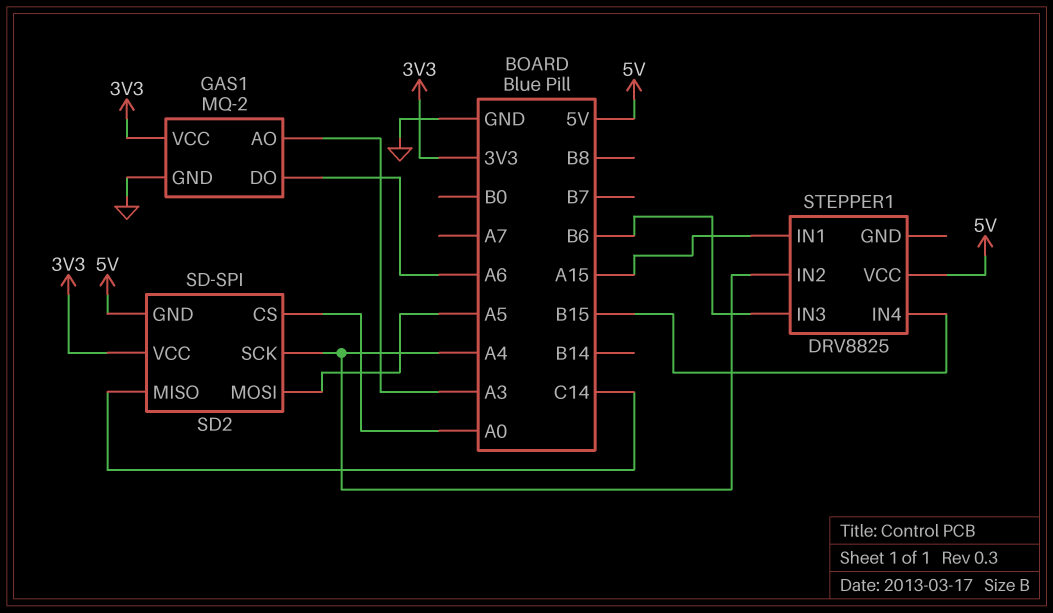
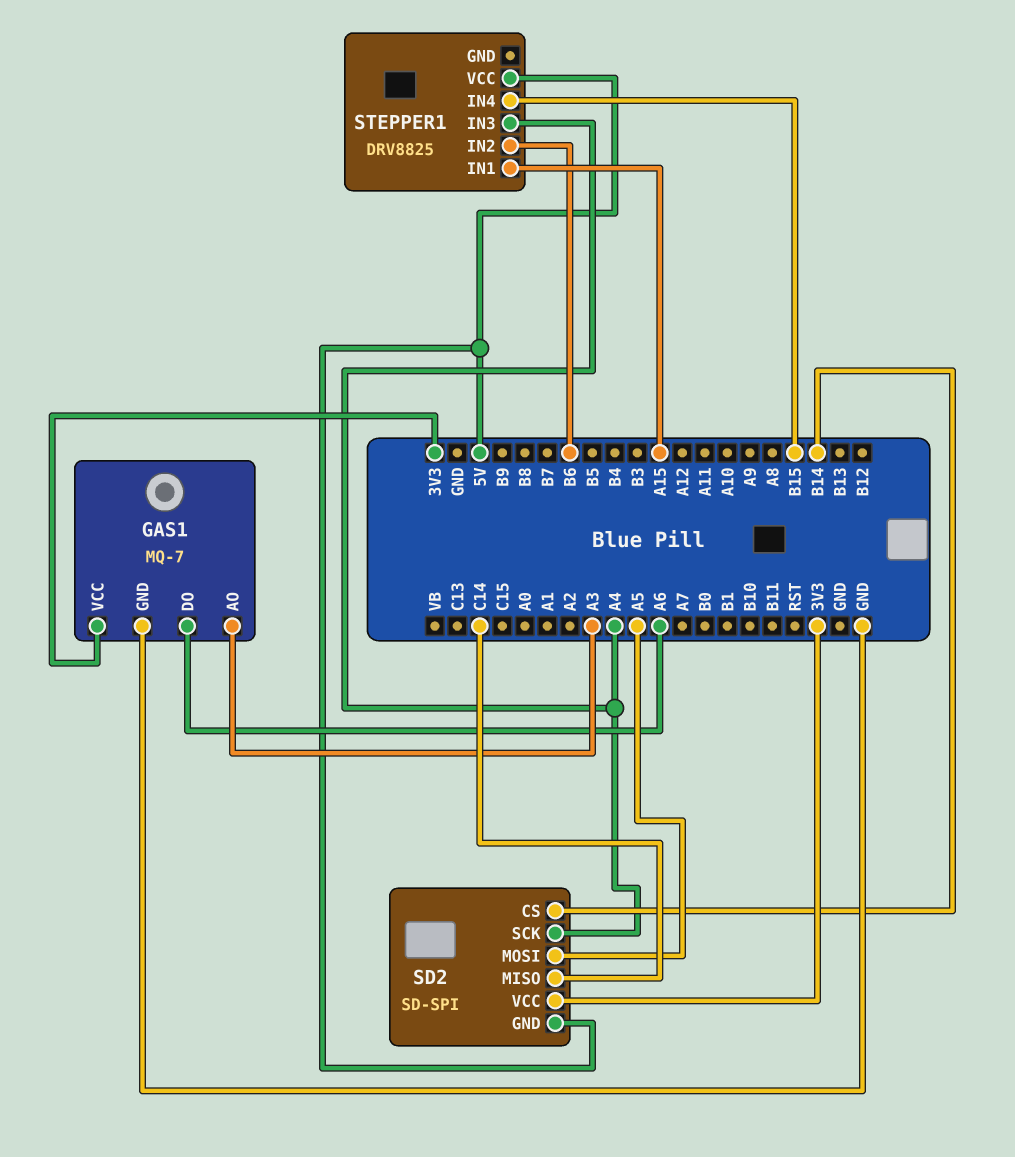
GAS1: MQ-2 -> MQ-7
SD2 pin CS: A0 -> B14
STEPPER1 pin IN2: A4 -> B6
STEPPER1 pin IN3: B6 -> A4

